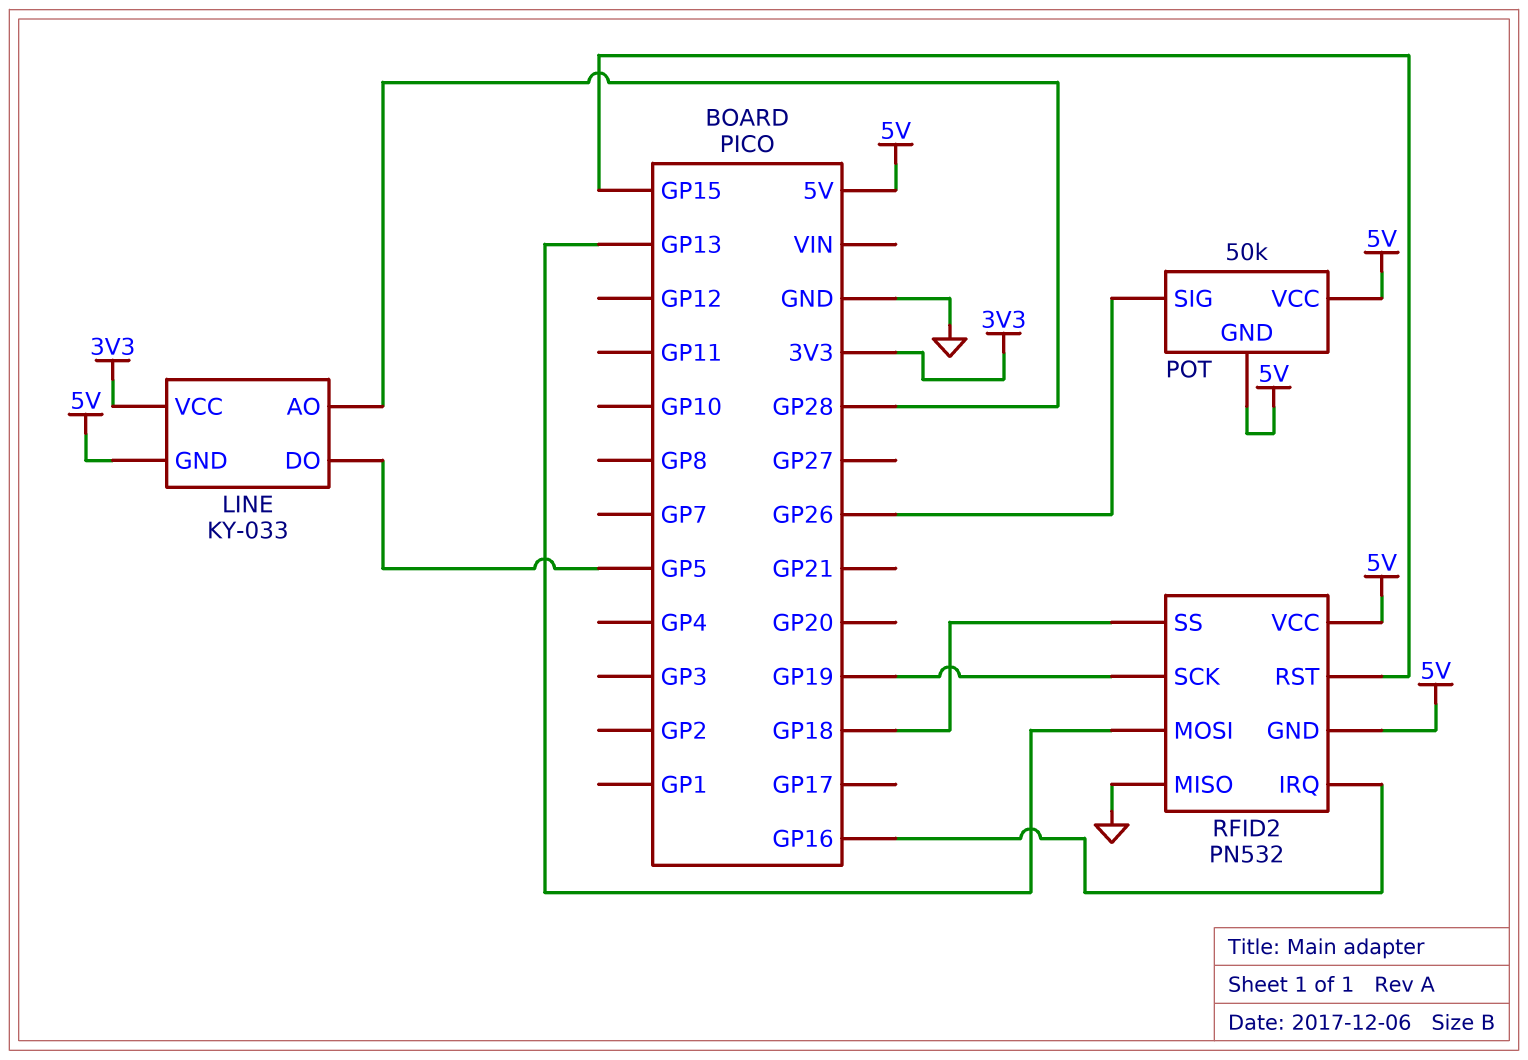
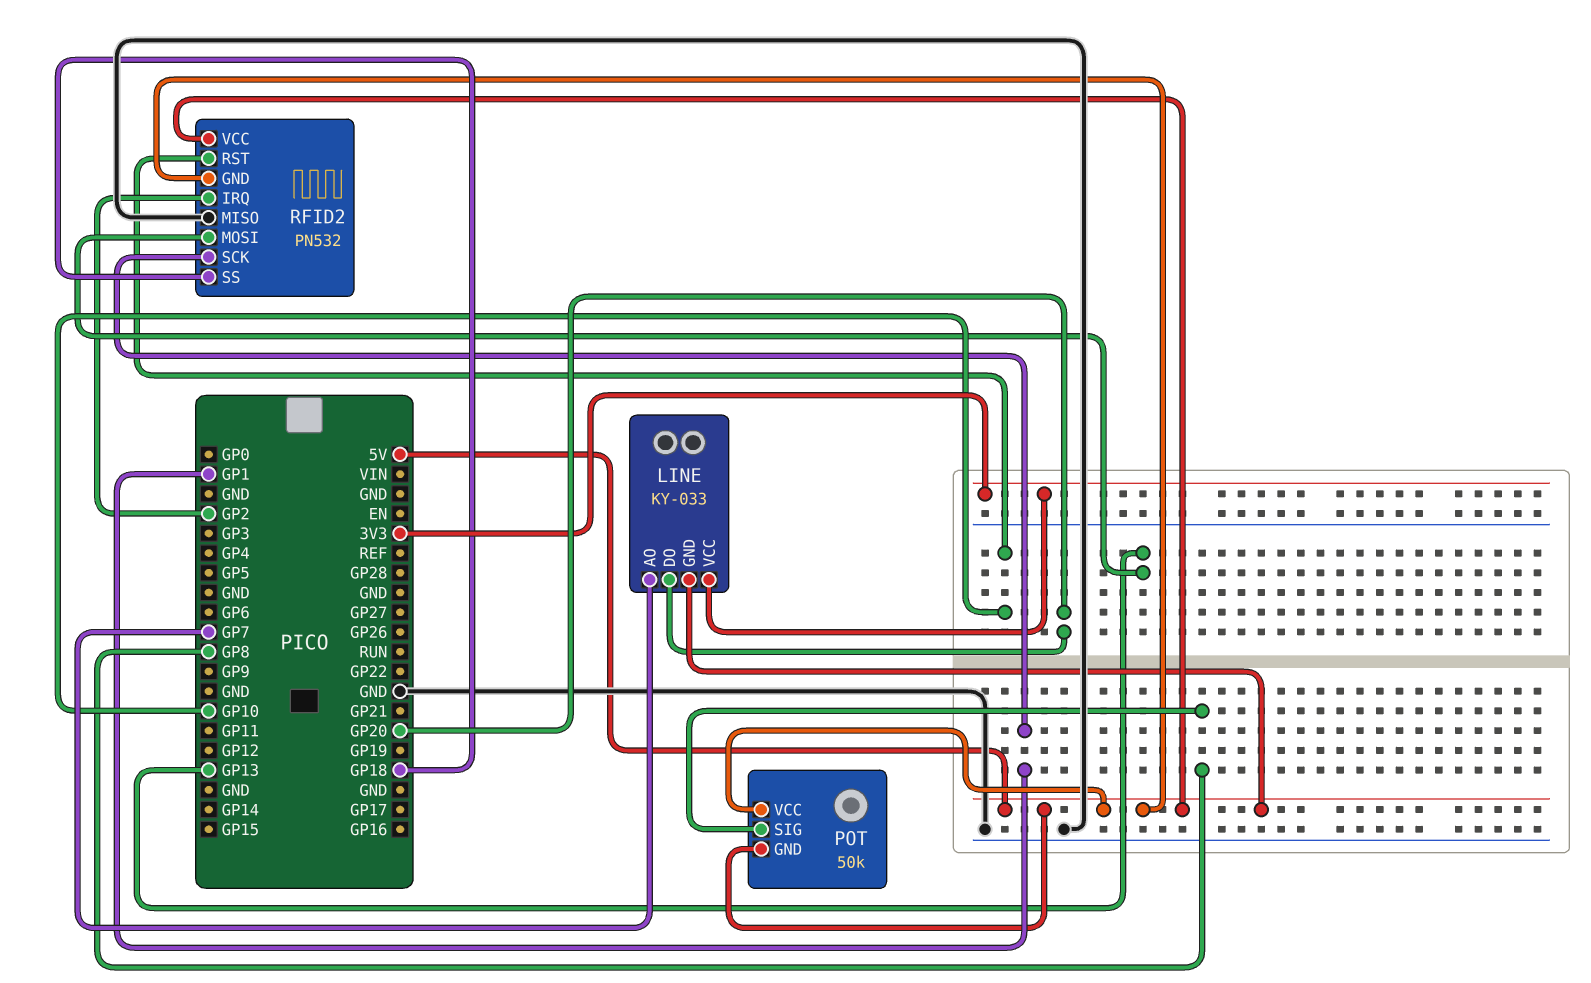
LINE pin AO: GP28 -> GP7
LINE pin DO: GP5 -> GP20
POT pin SIG: GP26 -> GP8
RFID2 pin IRQ: GP16 -> GP2
RFID2 pin RST: GP15 -> GP10
RFID2 pin SCK: GP19 -> GP1

